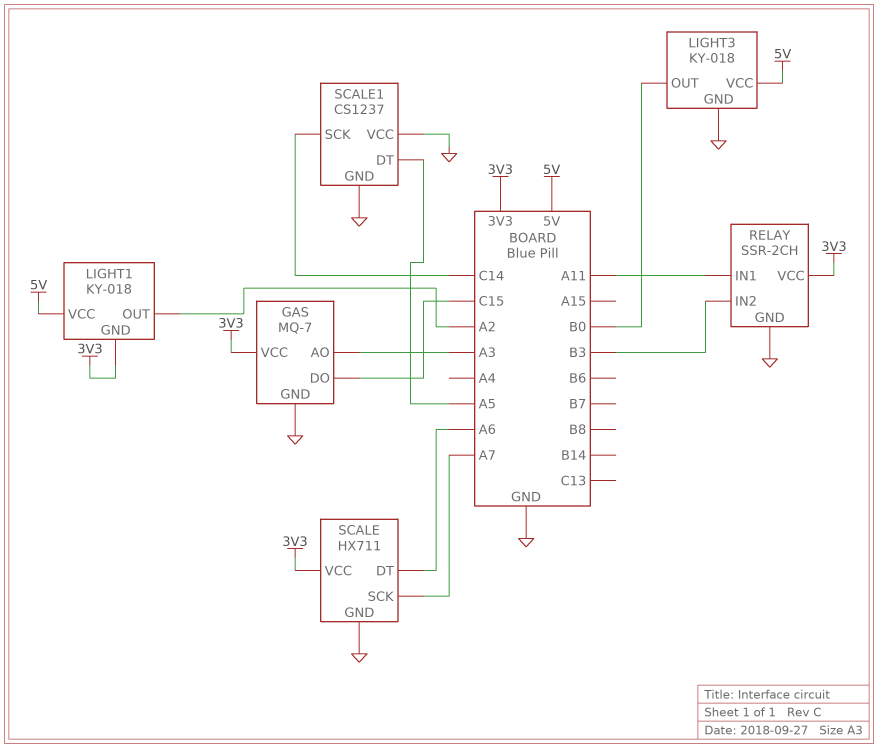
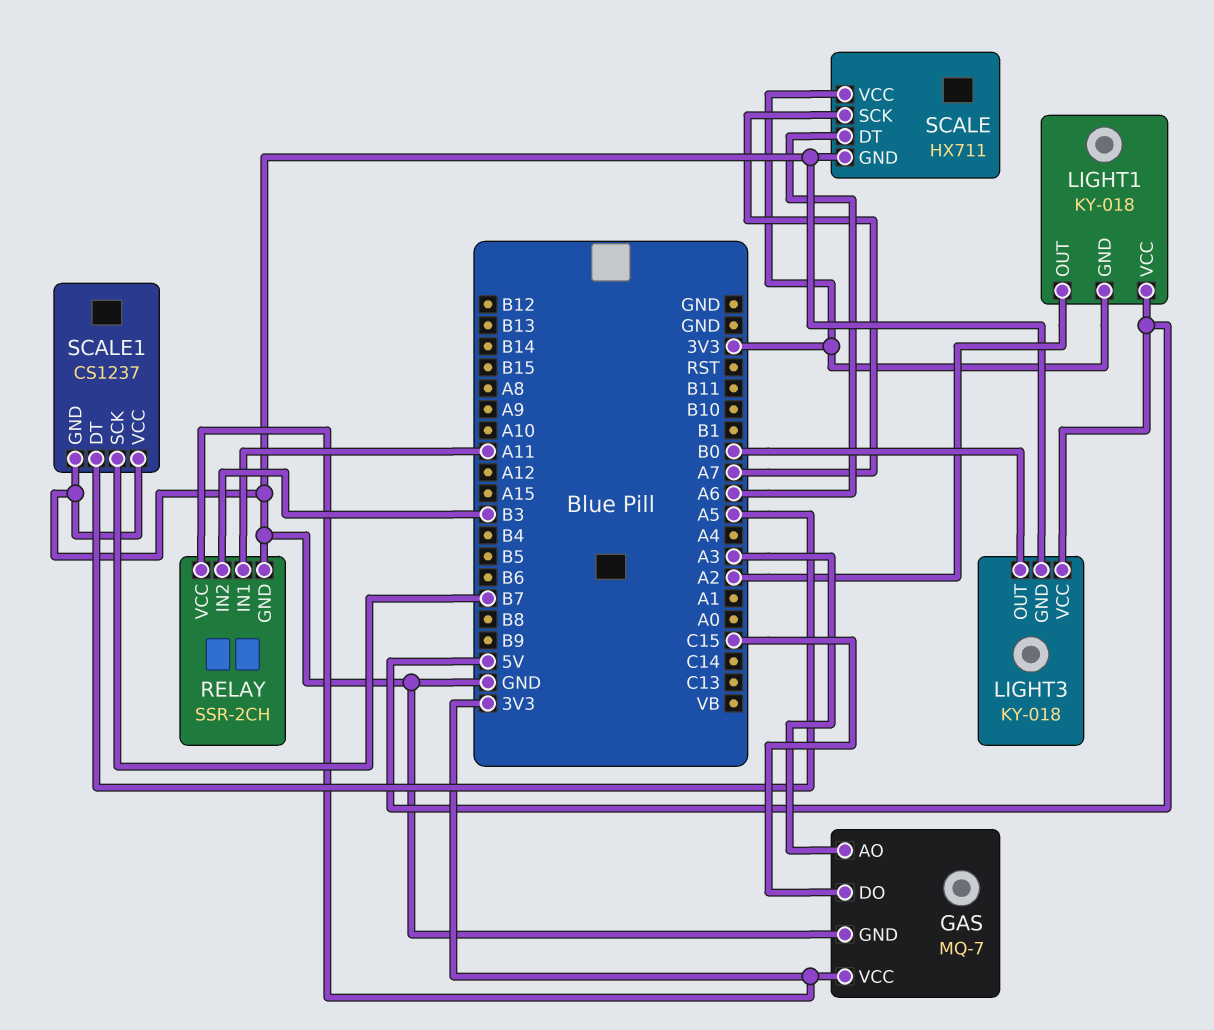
SCALE1 pin SCK: C14 -> B7

